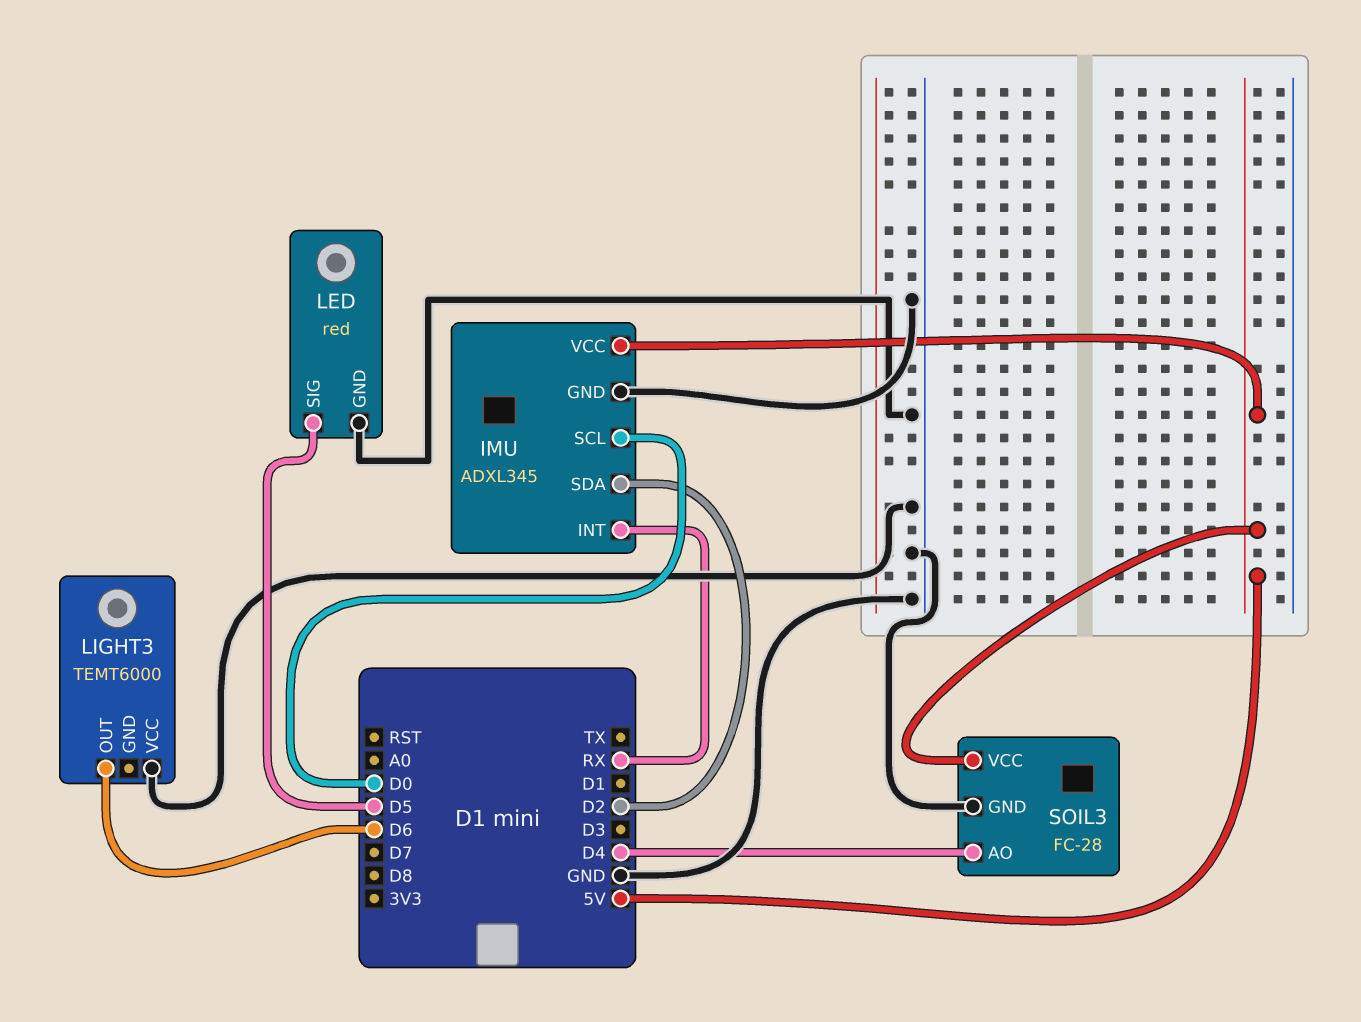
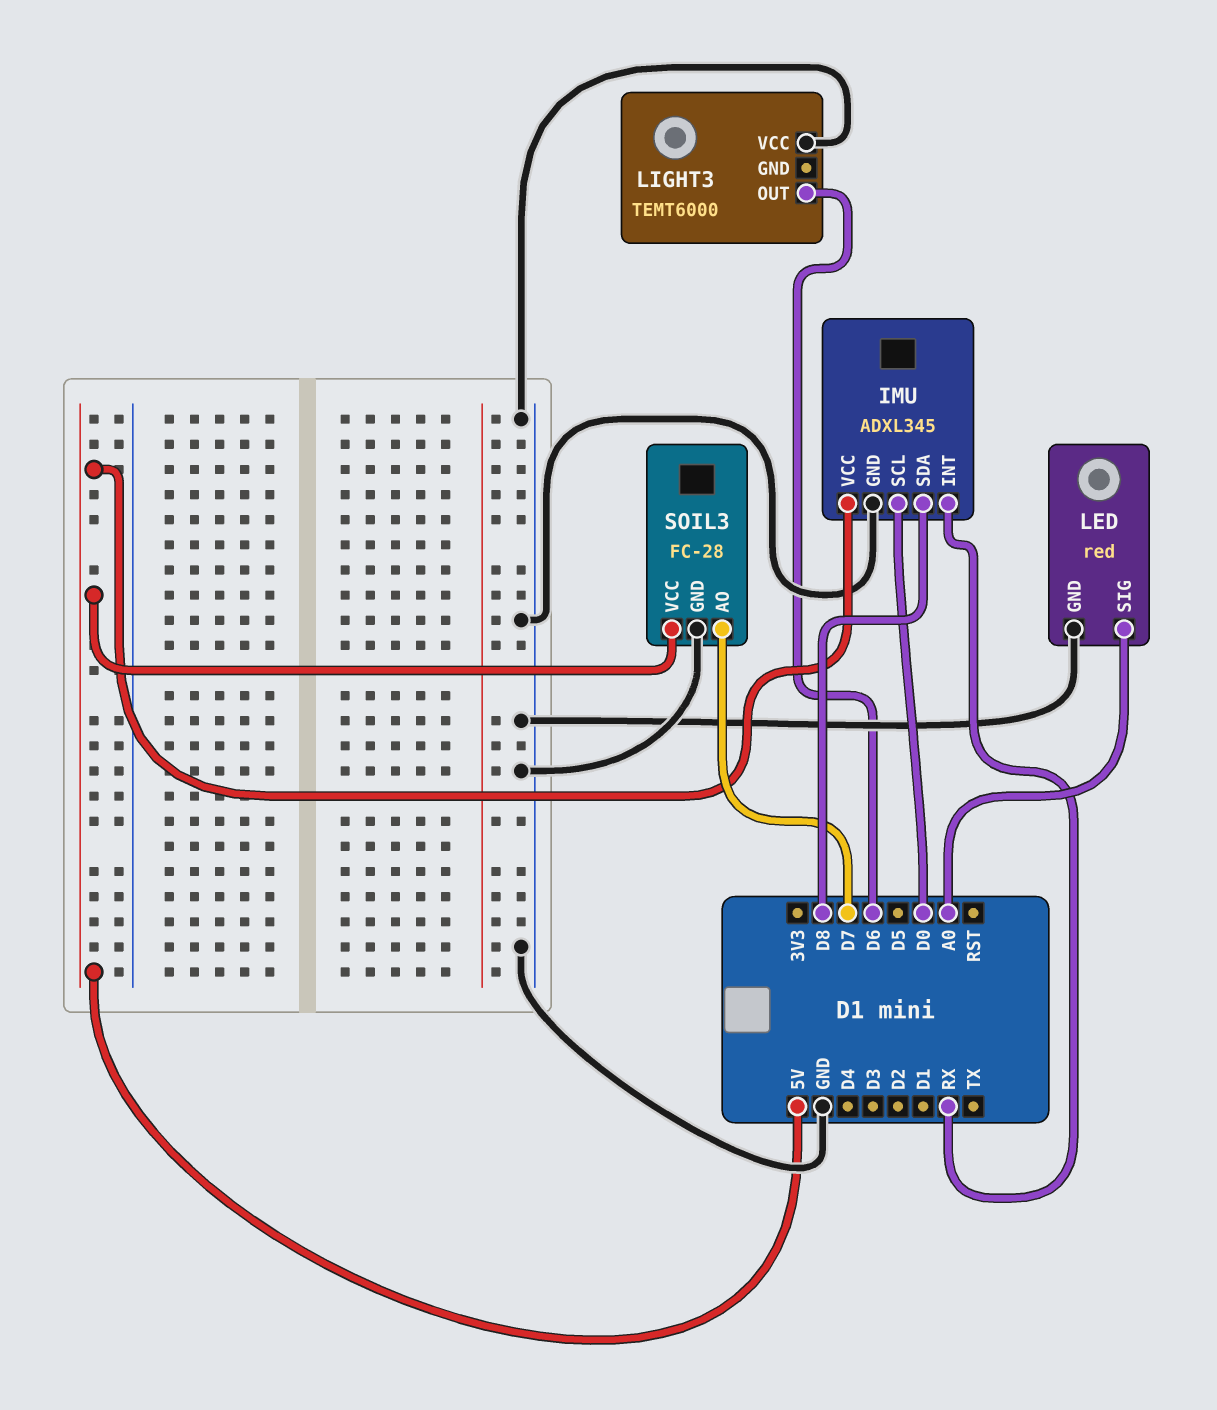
IMU pin SDA: D2 -> D8
LED pin SIG: D5 -> A0
SOIL3 pin AO: D4 -> D7

